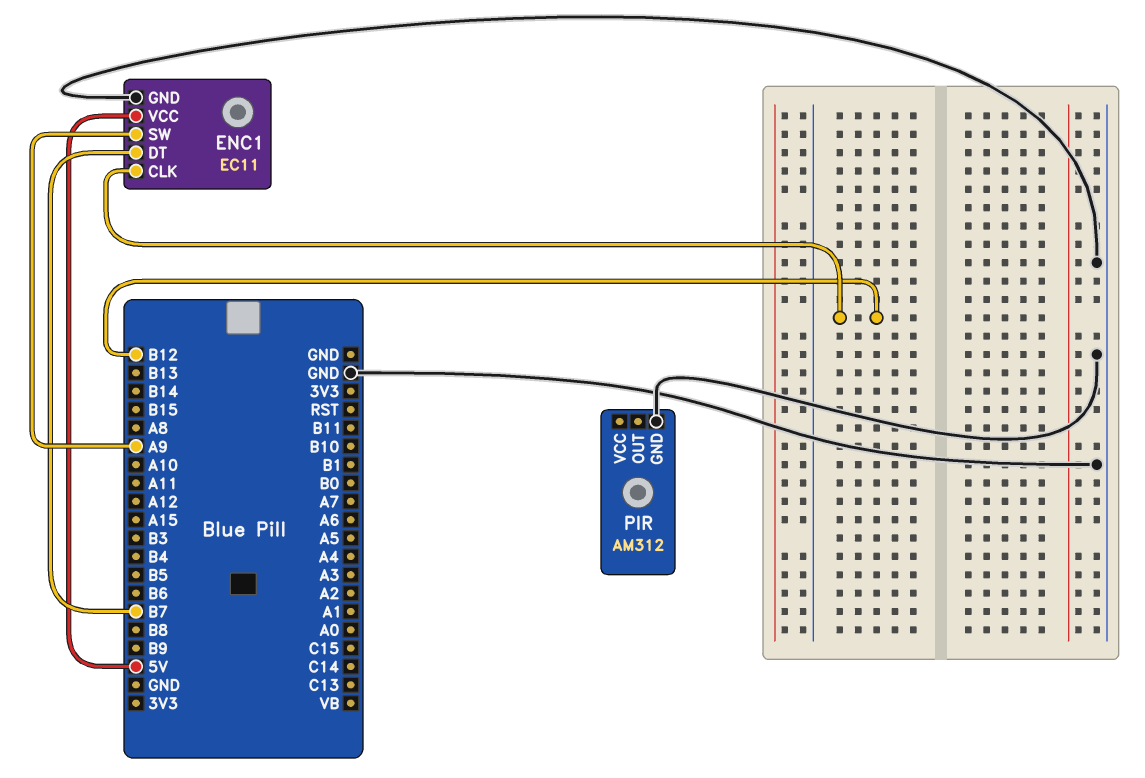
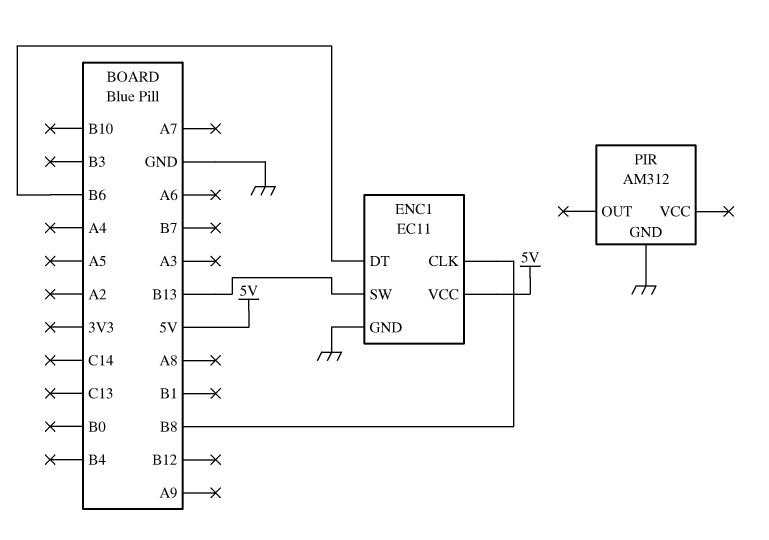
ENC1 pin CLK: B12 -> B8
ENC1 pin DT: B7 -> B6
ENC1 pin SW: A9 -> B13

